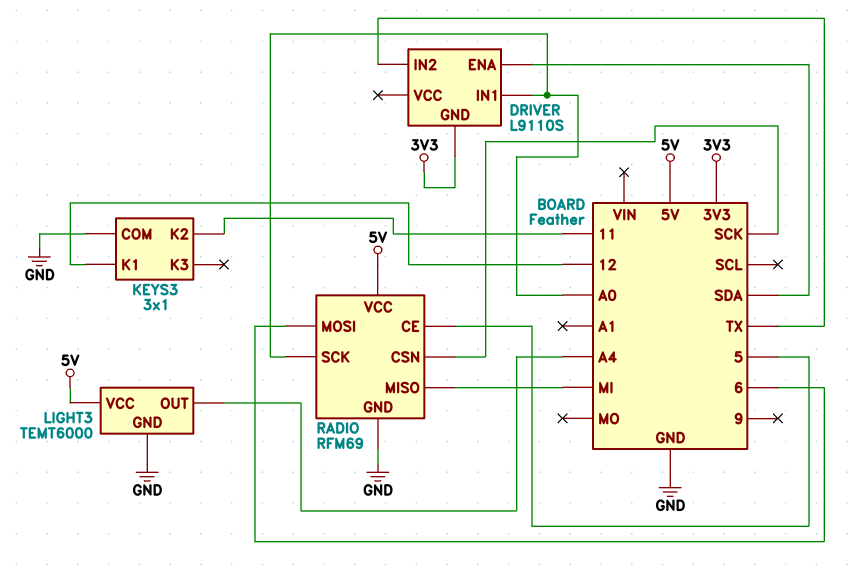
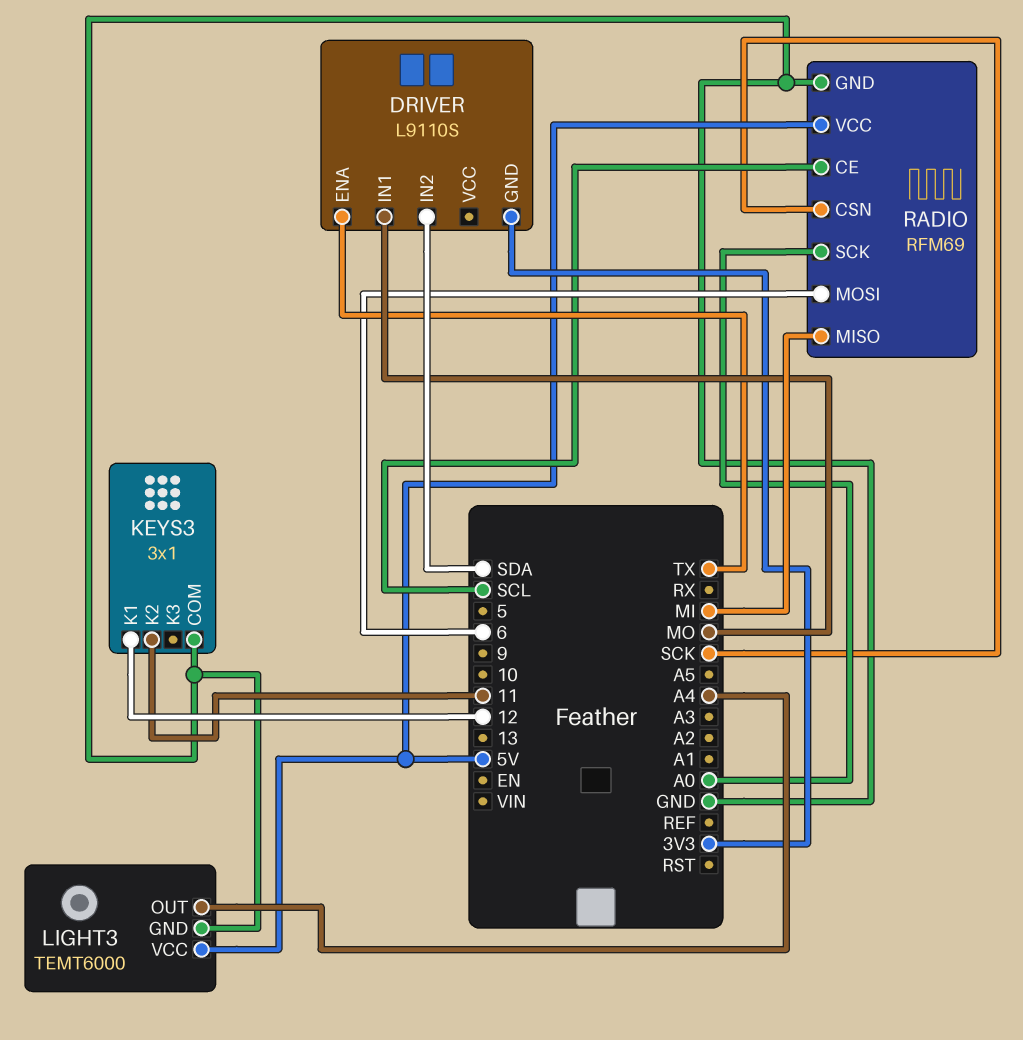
DRIVER pin ENA: SDA -> TX
DRIVER pin IN1: A0 -> MO
DRIVER pin IN2: TX -> SDA
RADIO pin CE: 5 -> SCL

